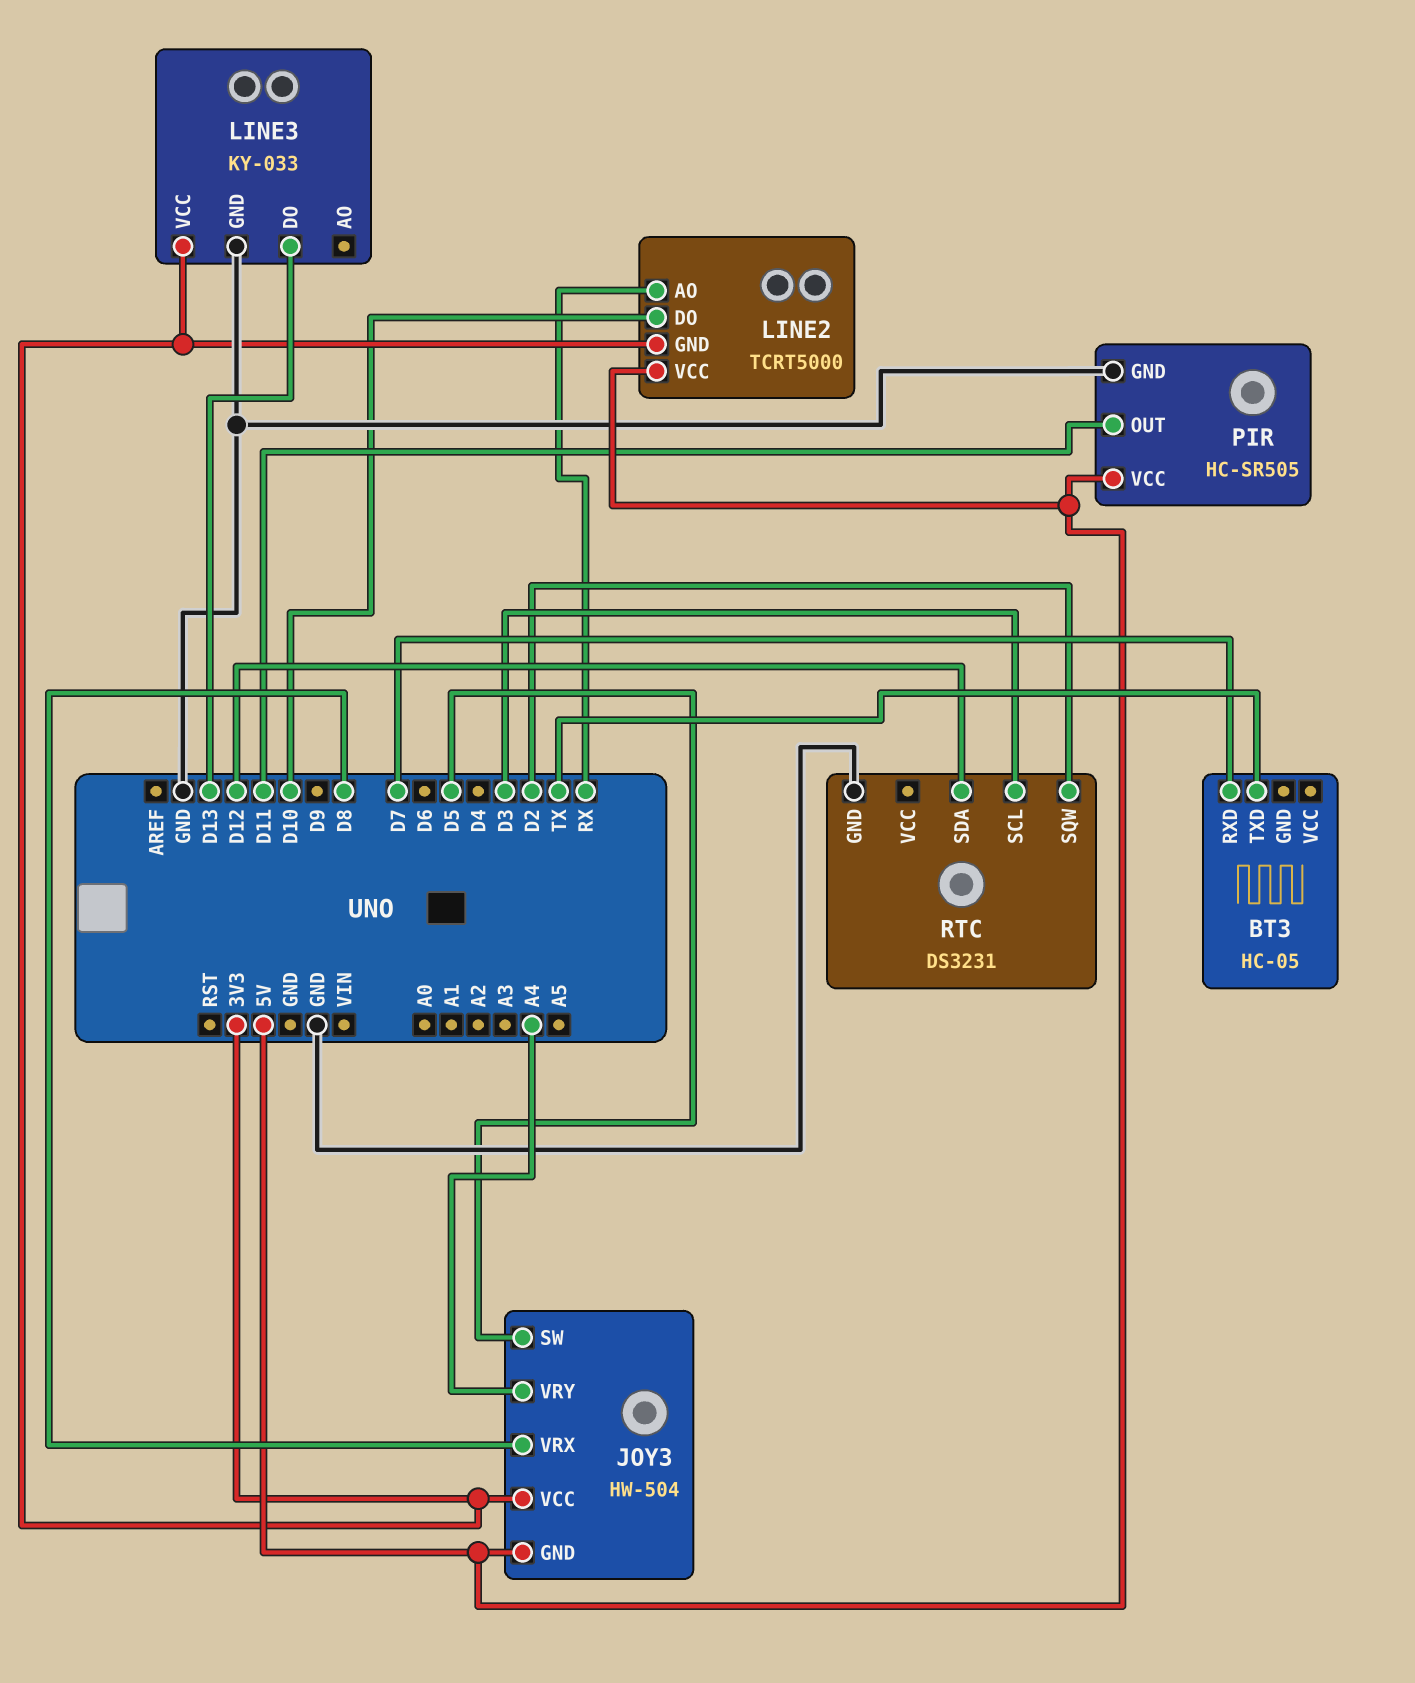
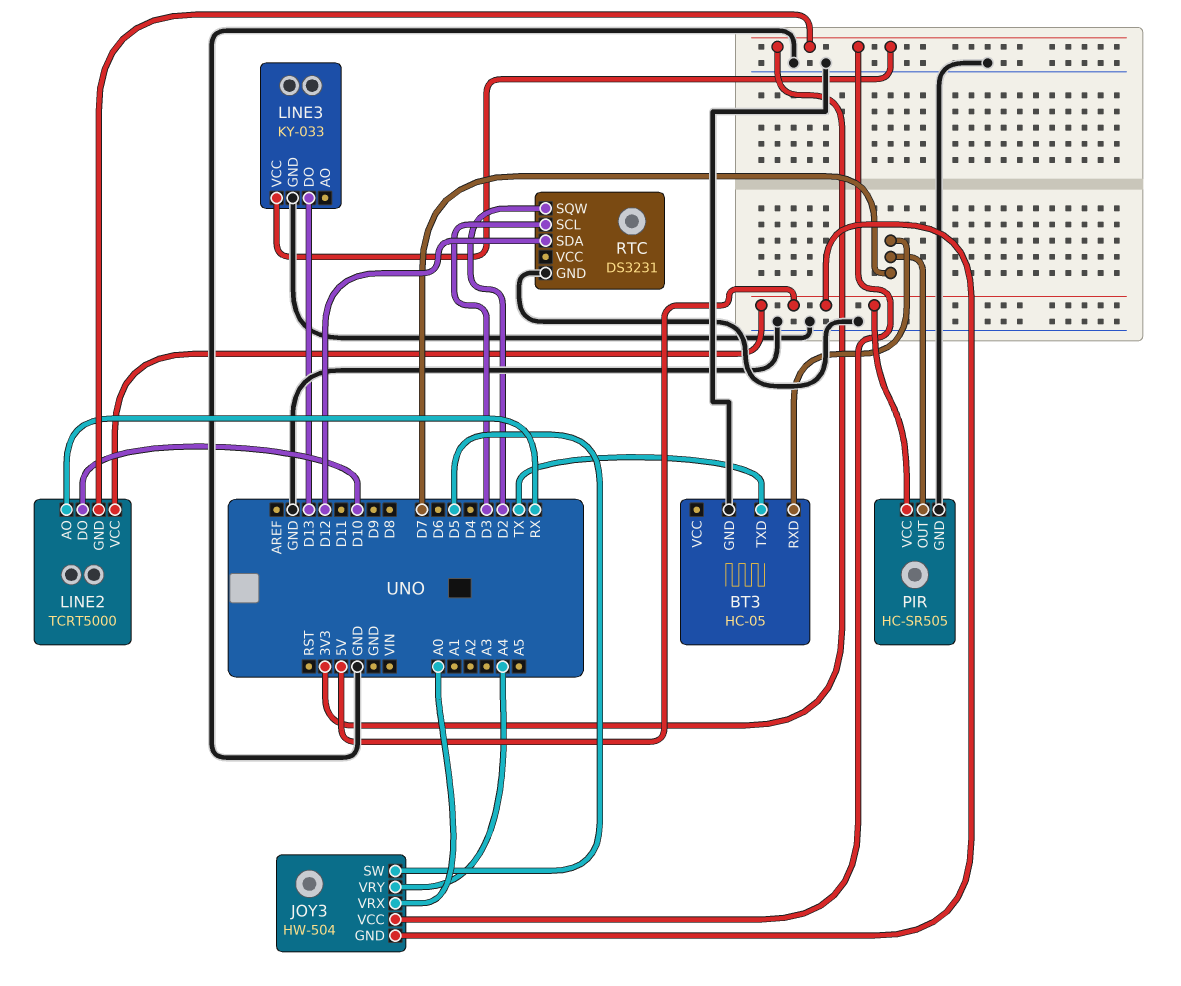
BT3 pin GND: none -> GND
JOY3 pin VRX: D8 -> A0
PIR pin OUT: D11 -> D7

